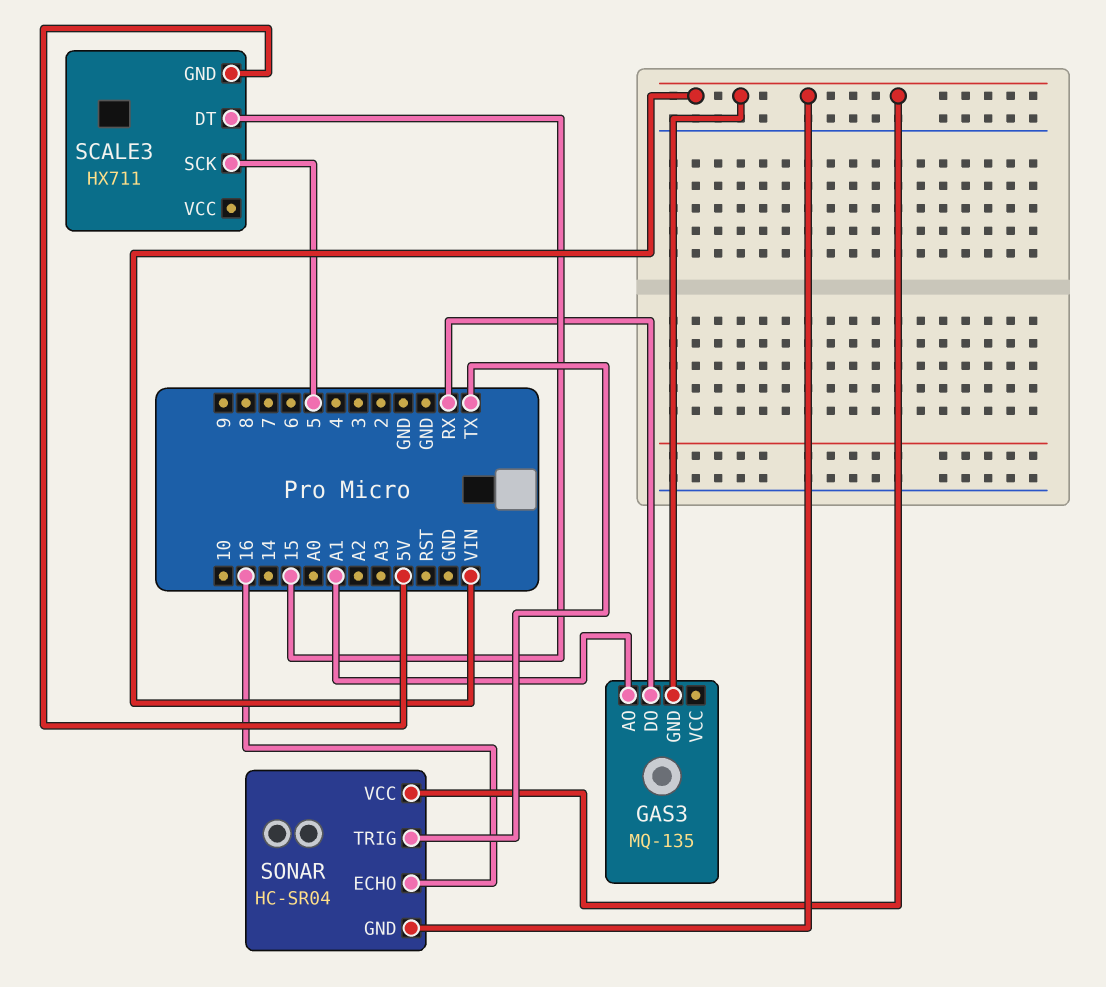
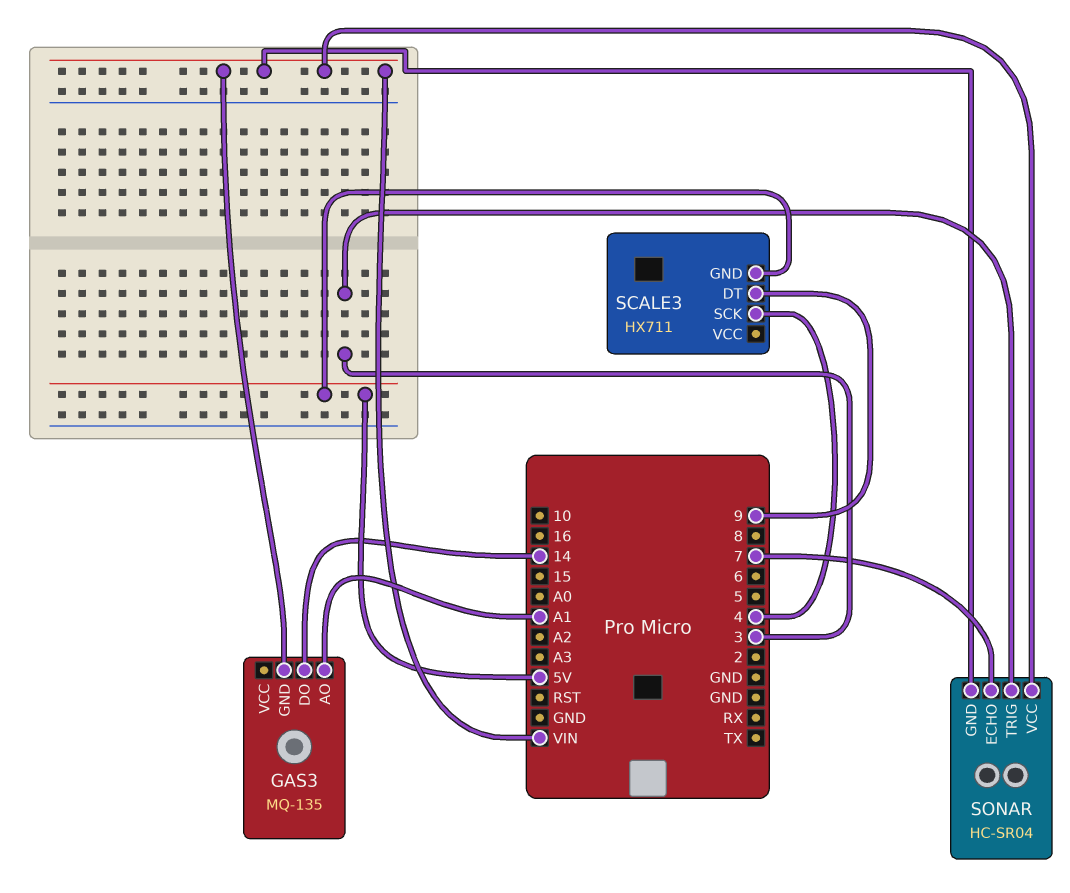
GAS3 pin DO: RX -> 14
SCALE3 pin DT: 15 -> 9
SCALE3 pin SCK: 5 -> 4
SONAR pin ECHO: 16 -> 7
SONAR pin TRIG: TX -> 3

